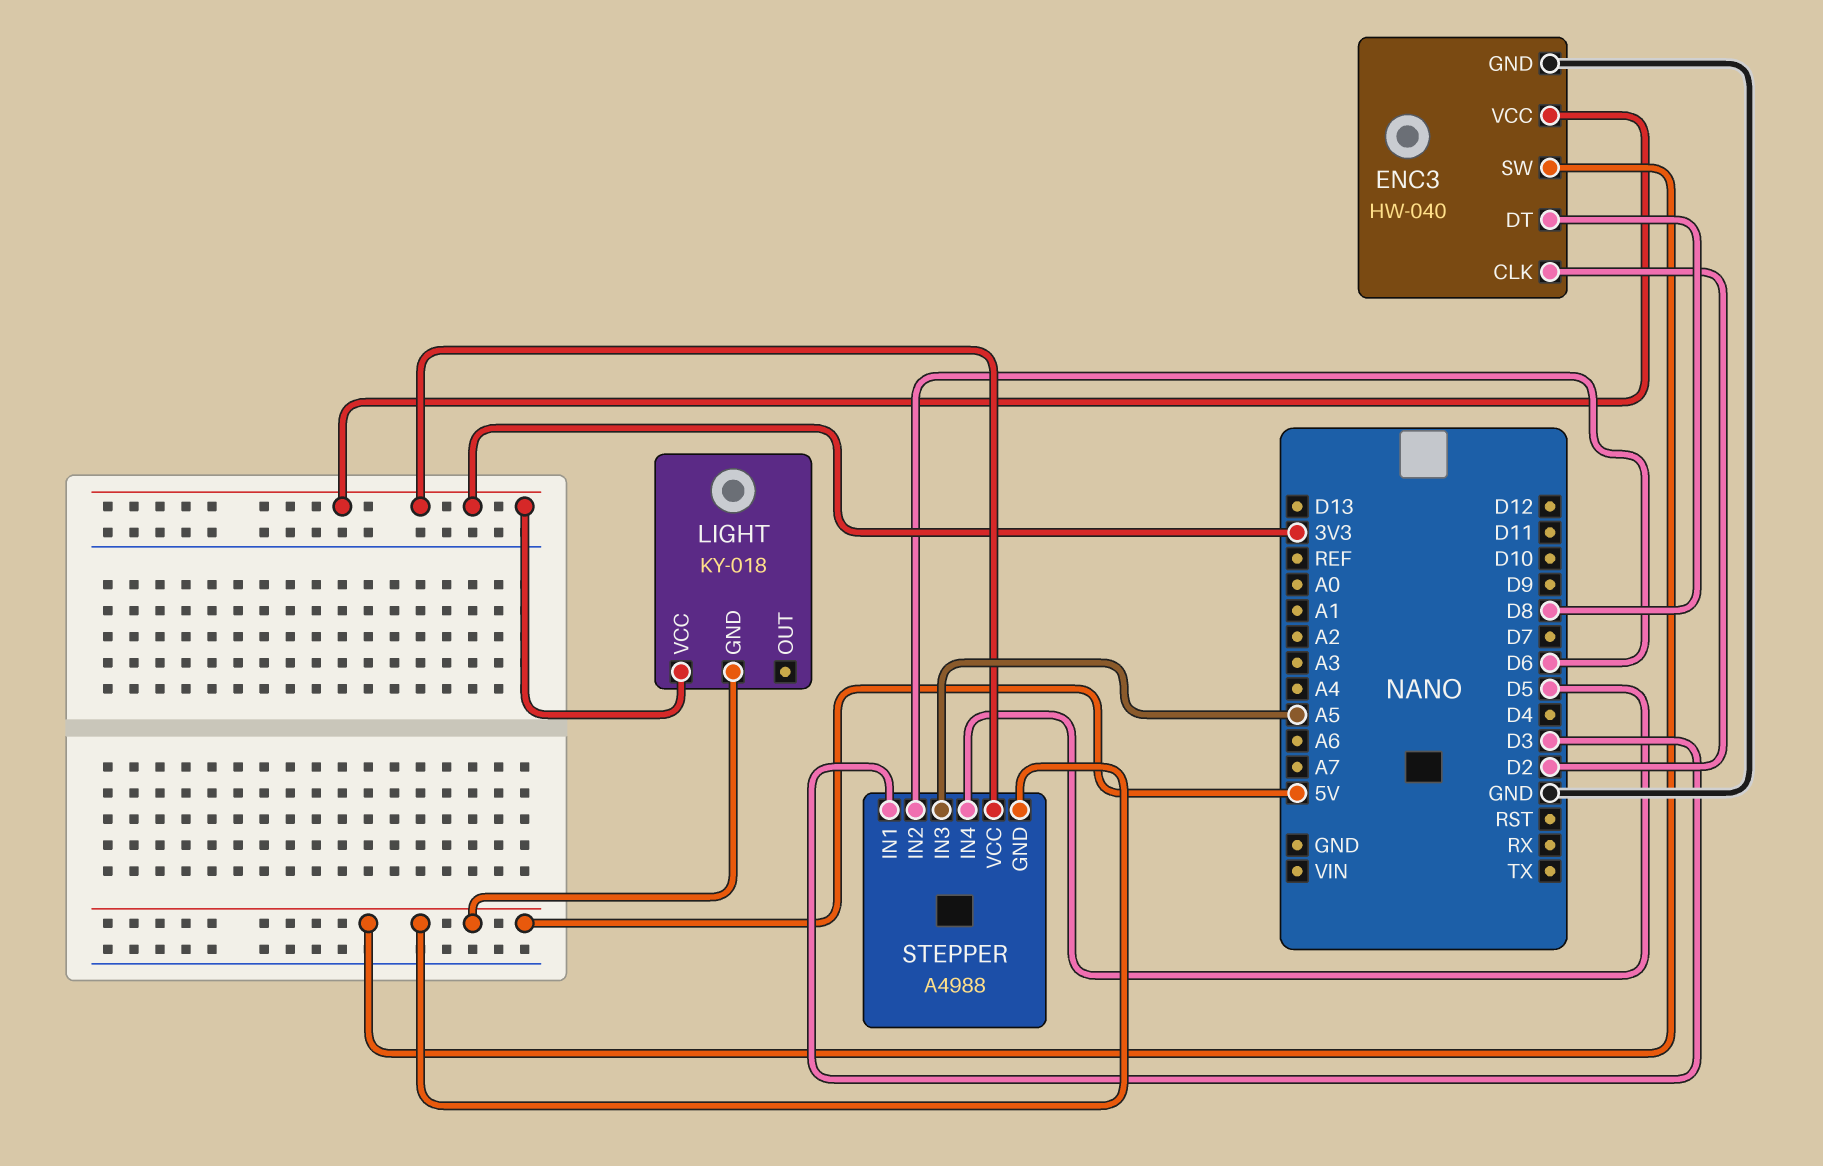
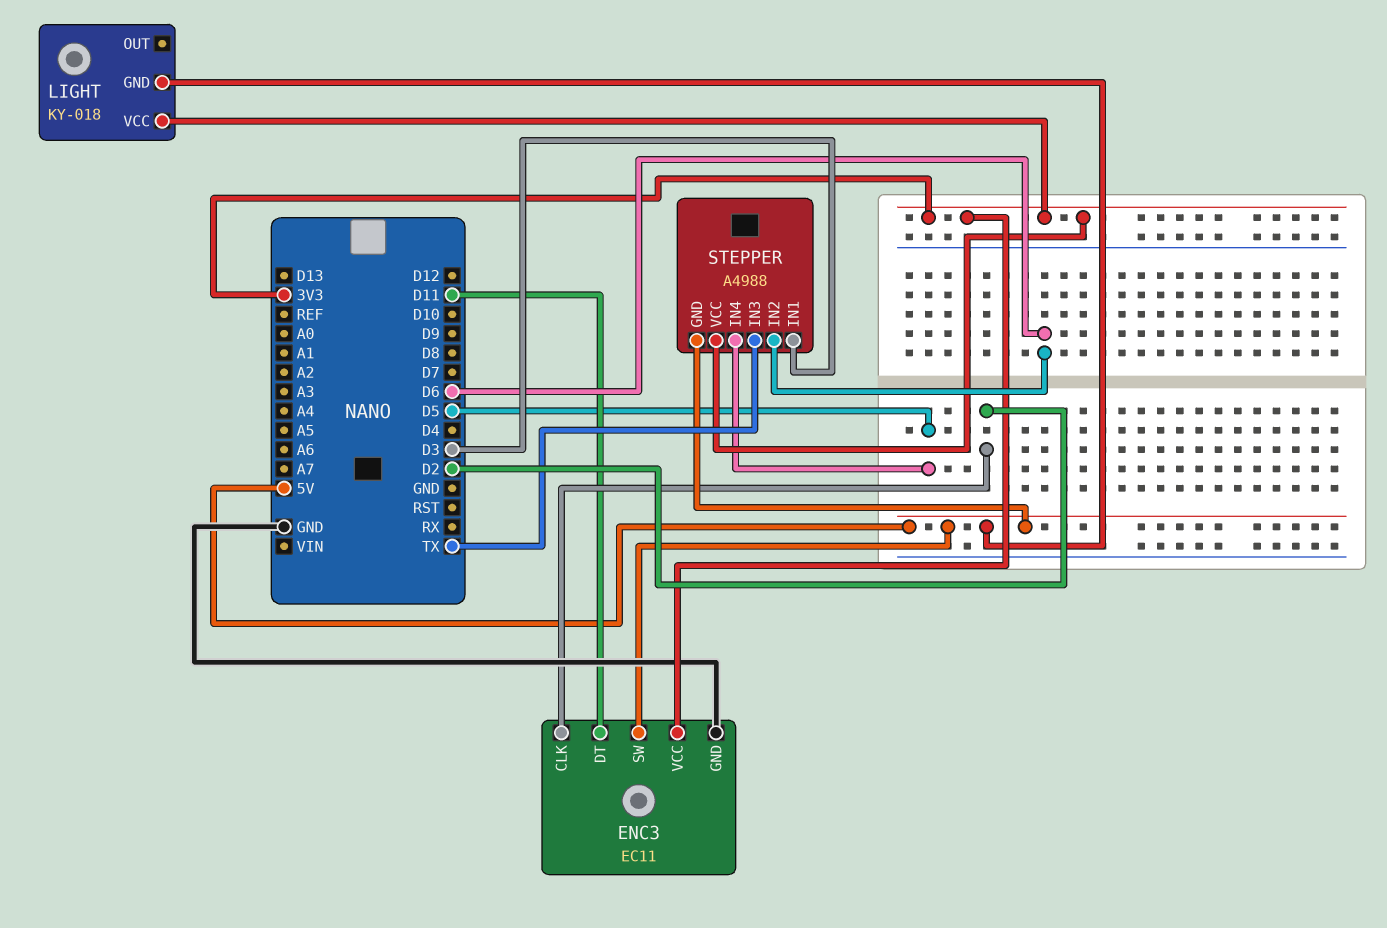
ENC3: HW-040 -> EC11
ENC3 pin DT: D8 -> D11
STEPPER pin IN3: A5 -> TX

